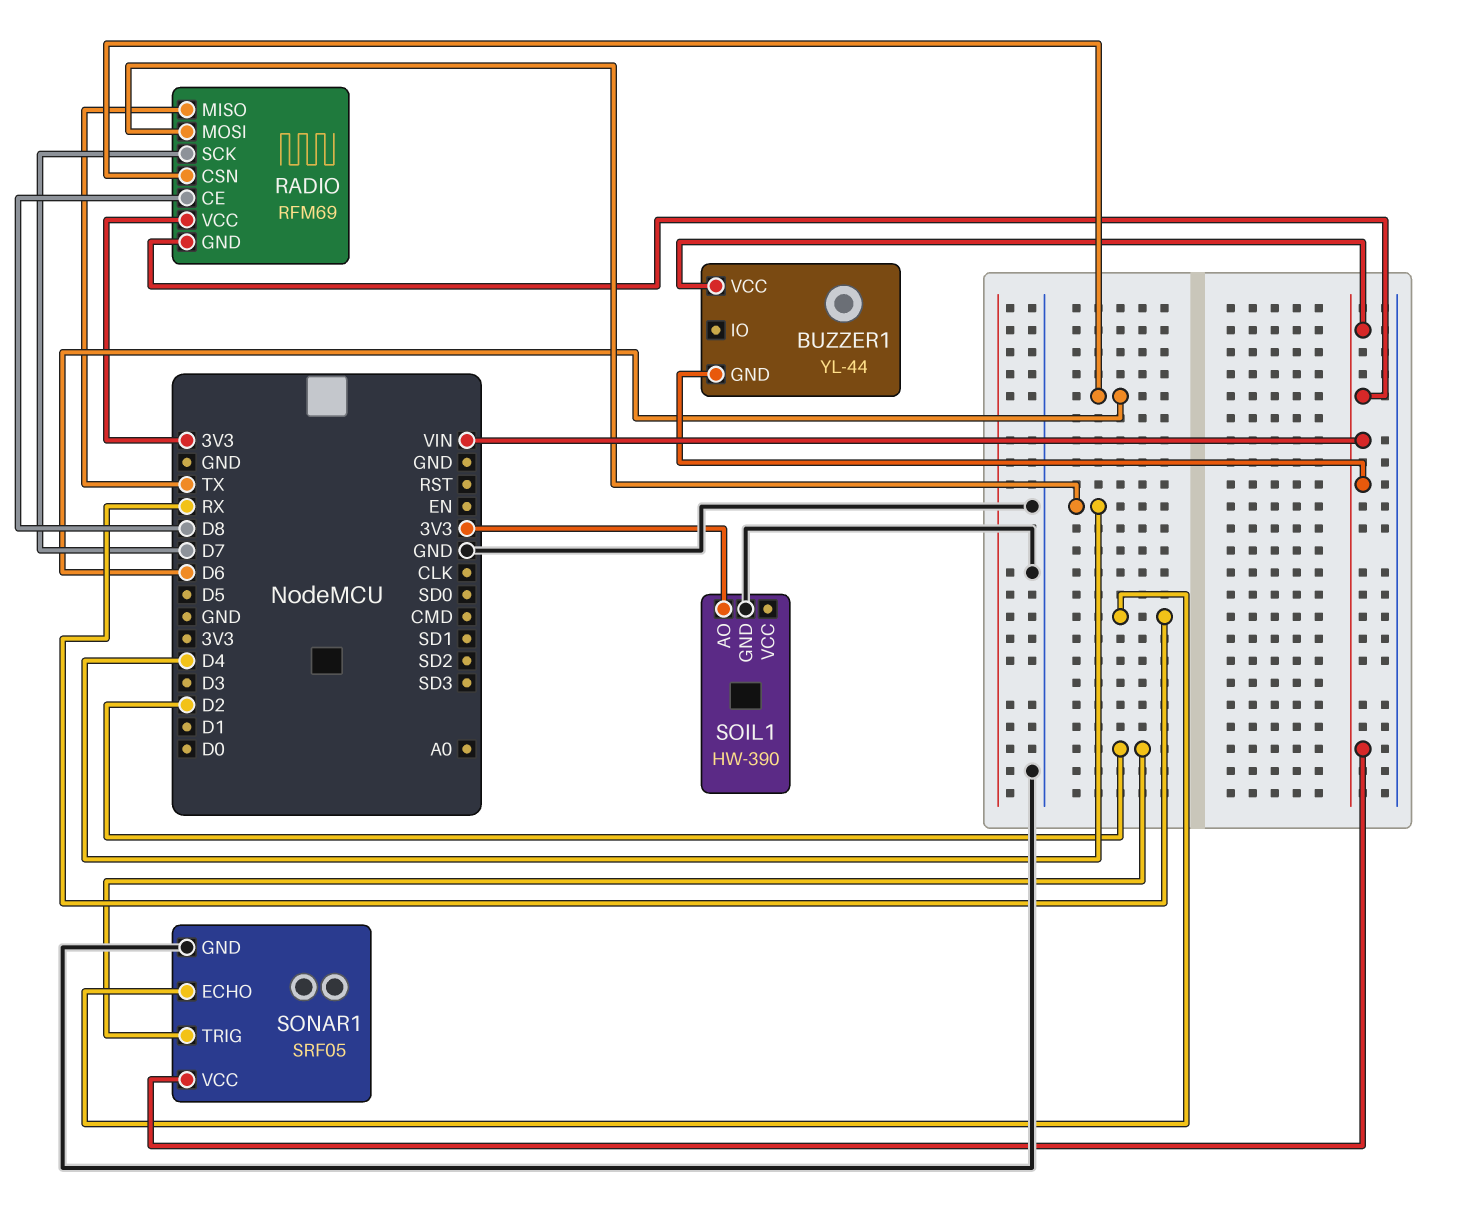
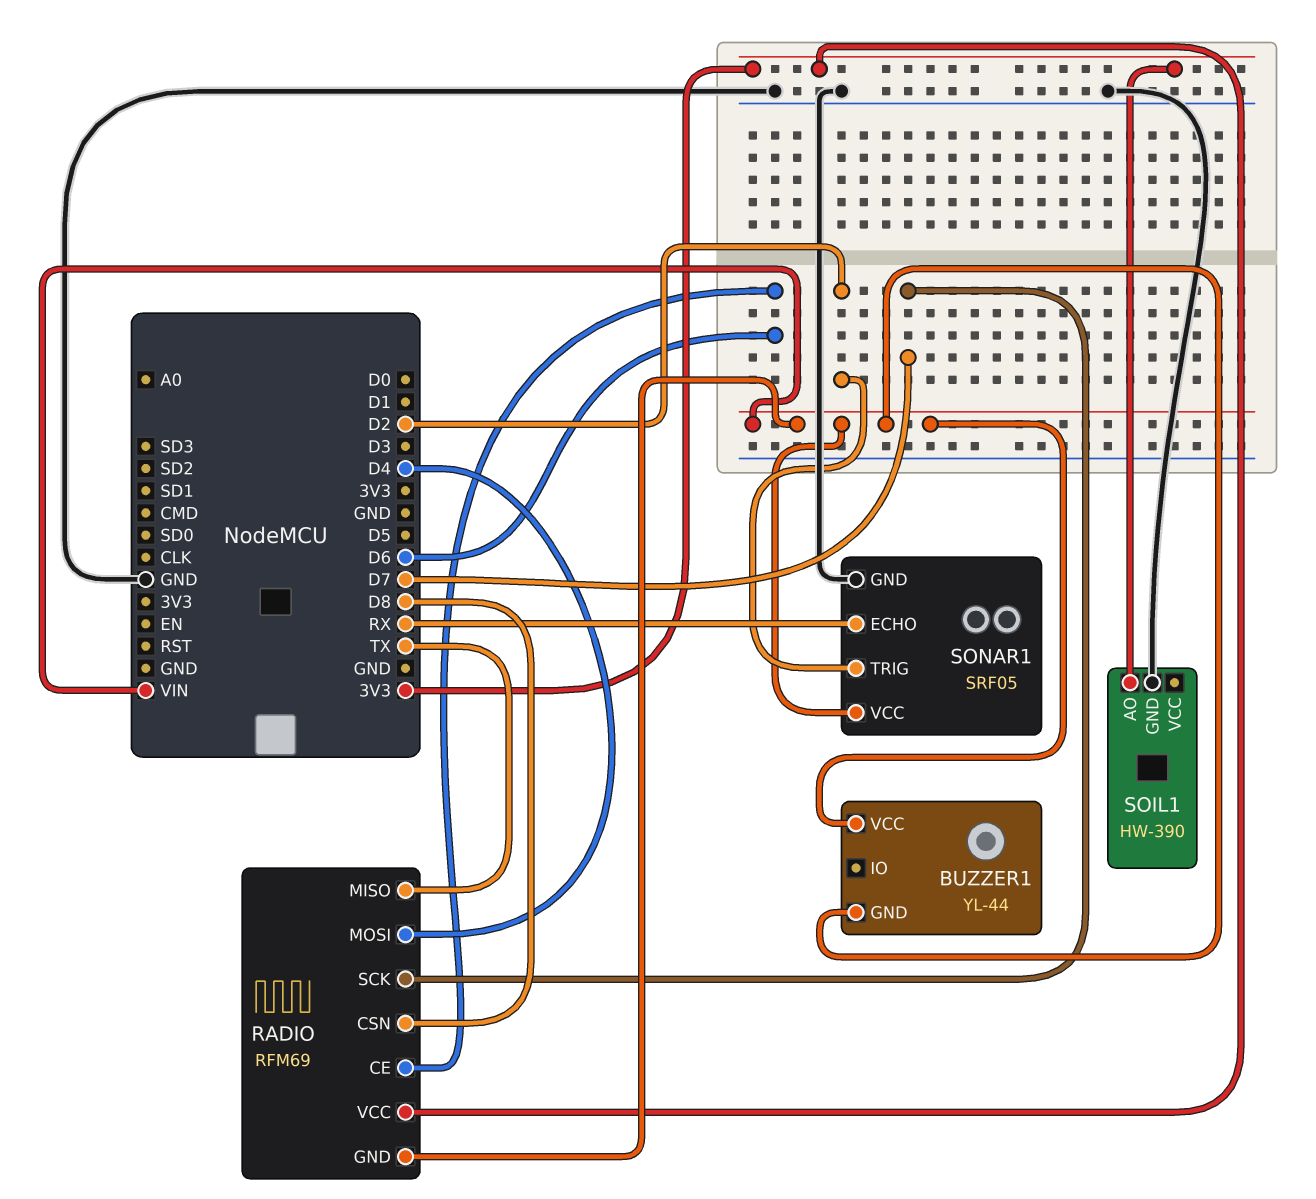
RADIO pin CE: D8 -> D6
RADIO pin CSN: D6 -> D8

